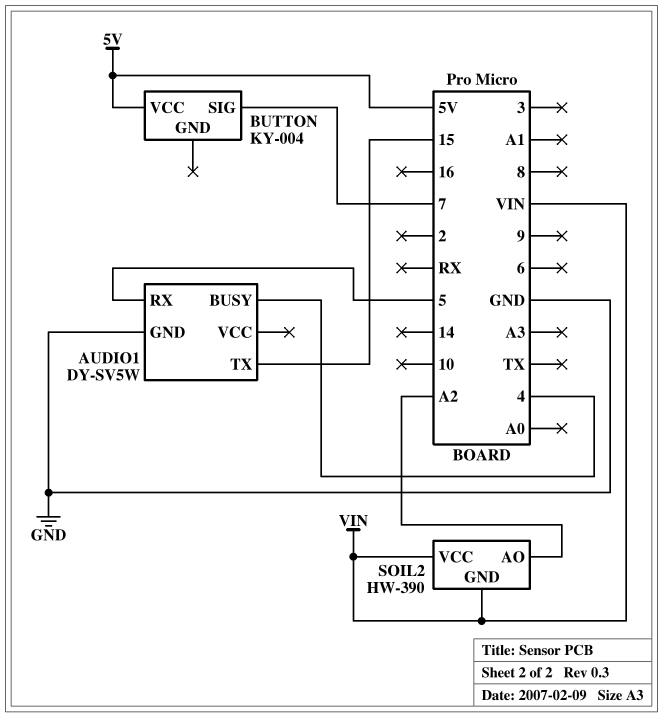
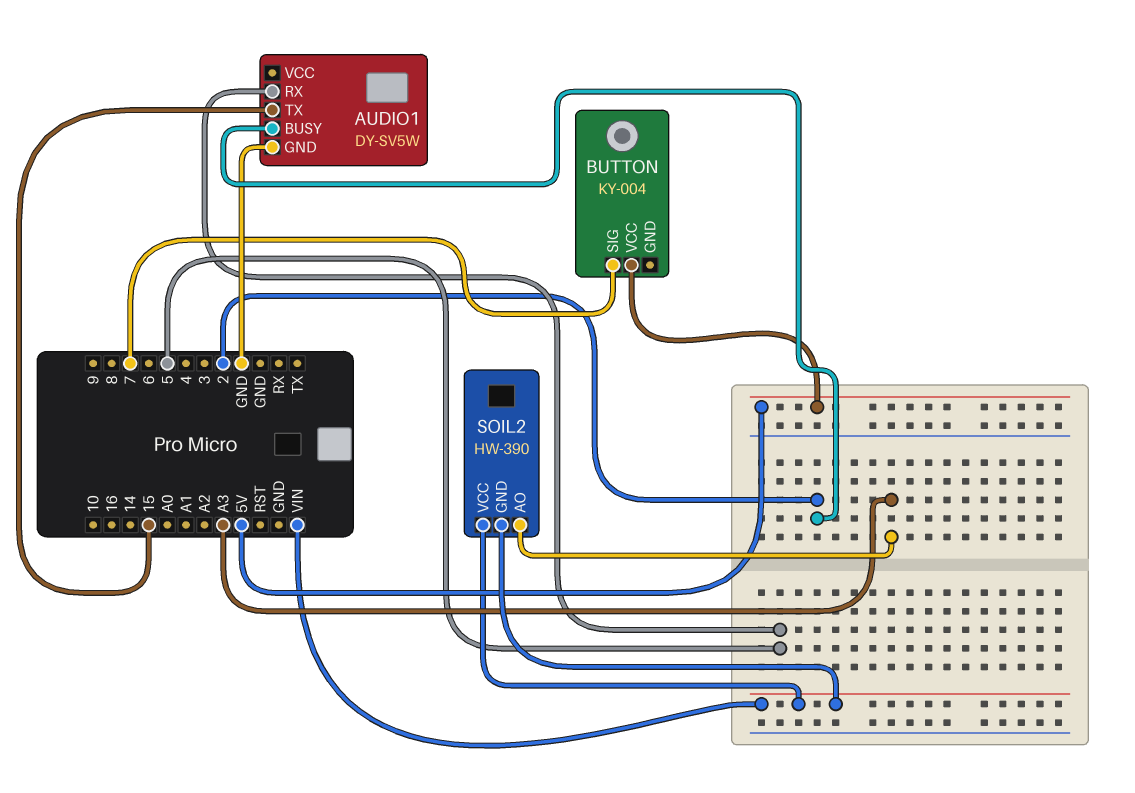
AUDIO1 pin BUSY: 4 -> 2
SOIL2 pin AO: A2 -> A3

